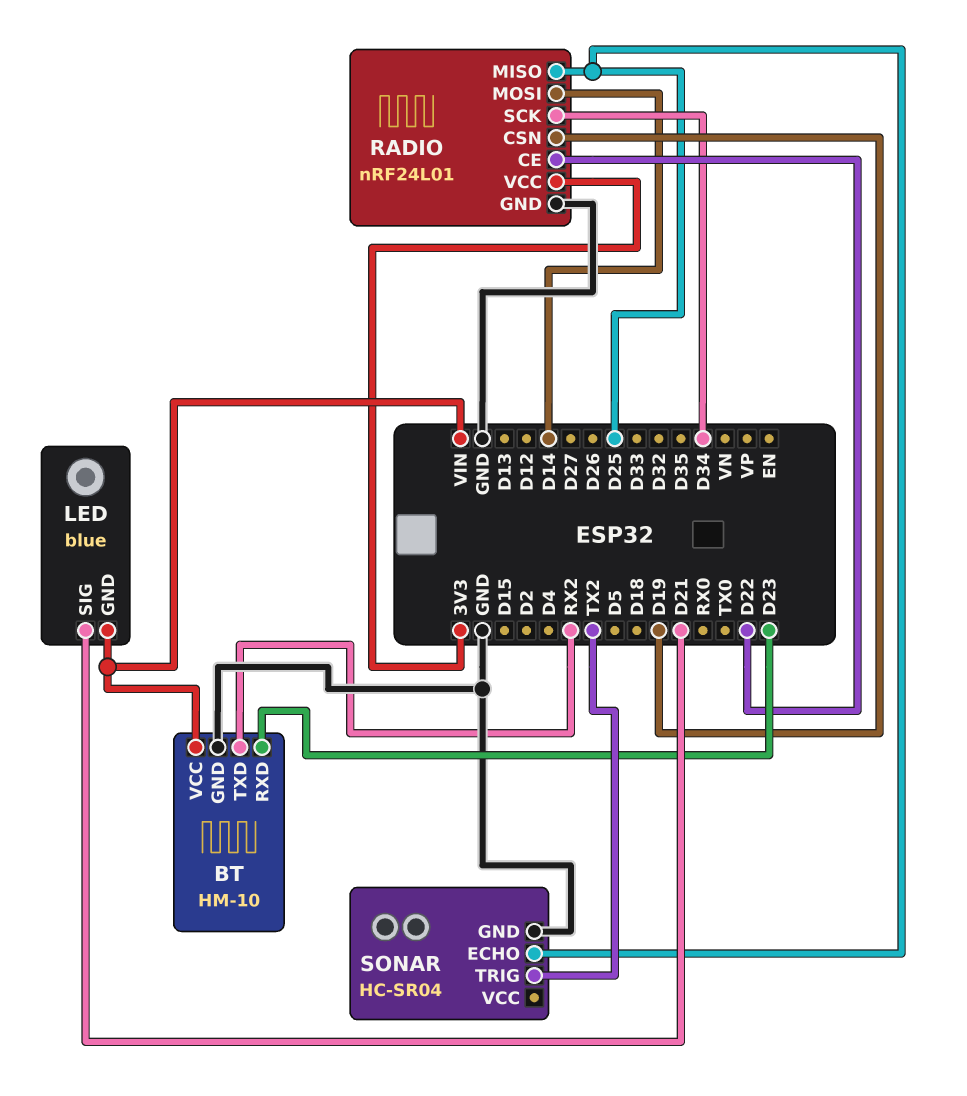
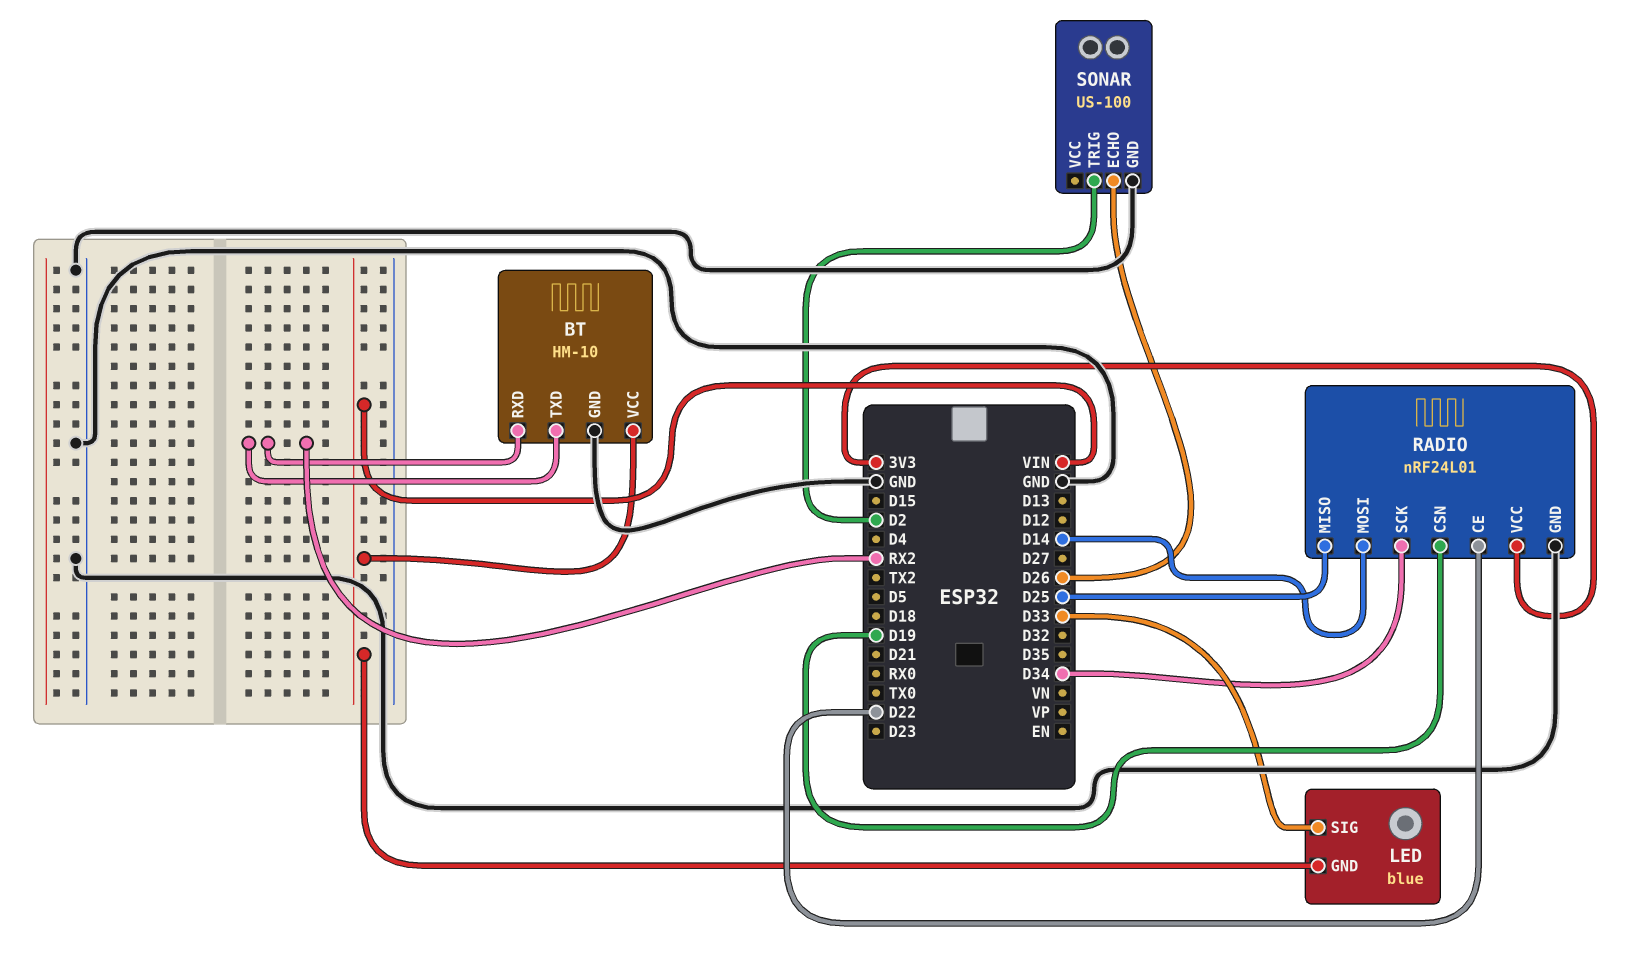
BT pin RXD: D23 -> RX2
LED pin SIG: D21 -> D33
SONAR: HC-SR04 -> US-100
SONAR pin ECHO: D25 -> D26
SONAR pin TRIG: TX2 -> D2

